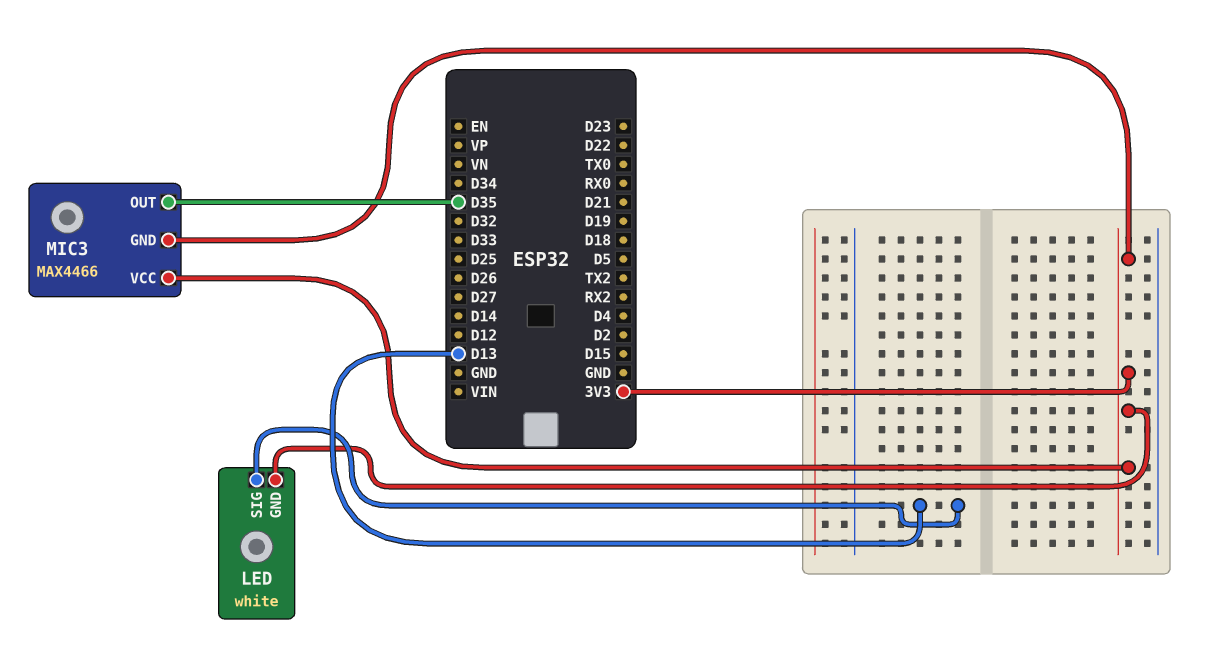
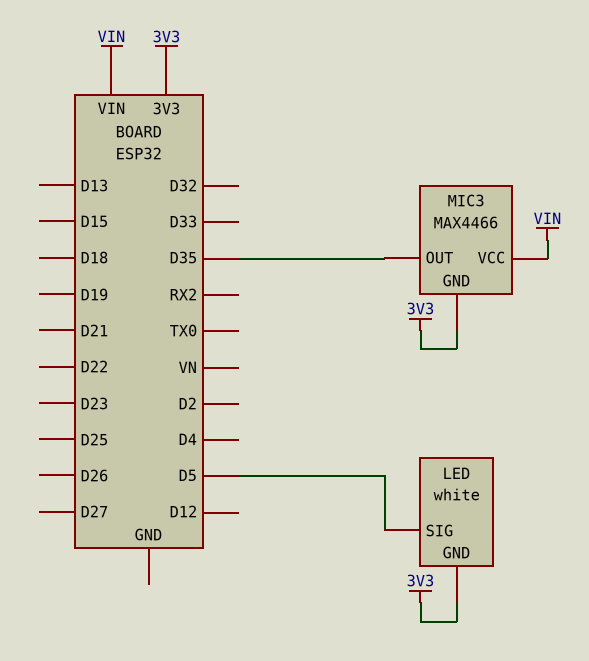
LED pin SIG: D13 -> D5
MIC3 pin VCC: 3V3 -> VIN

